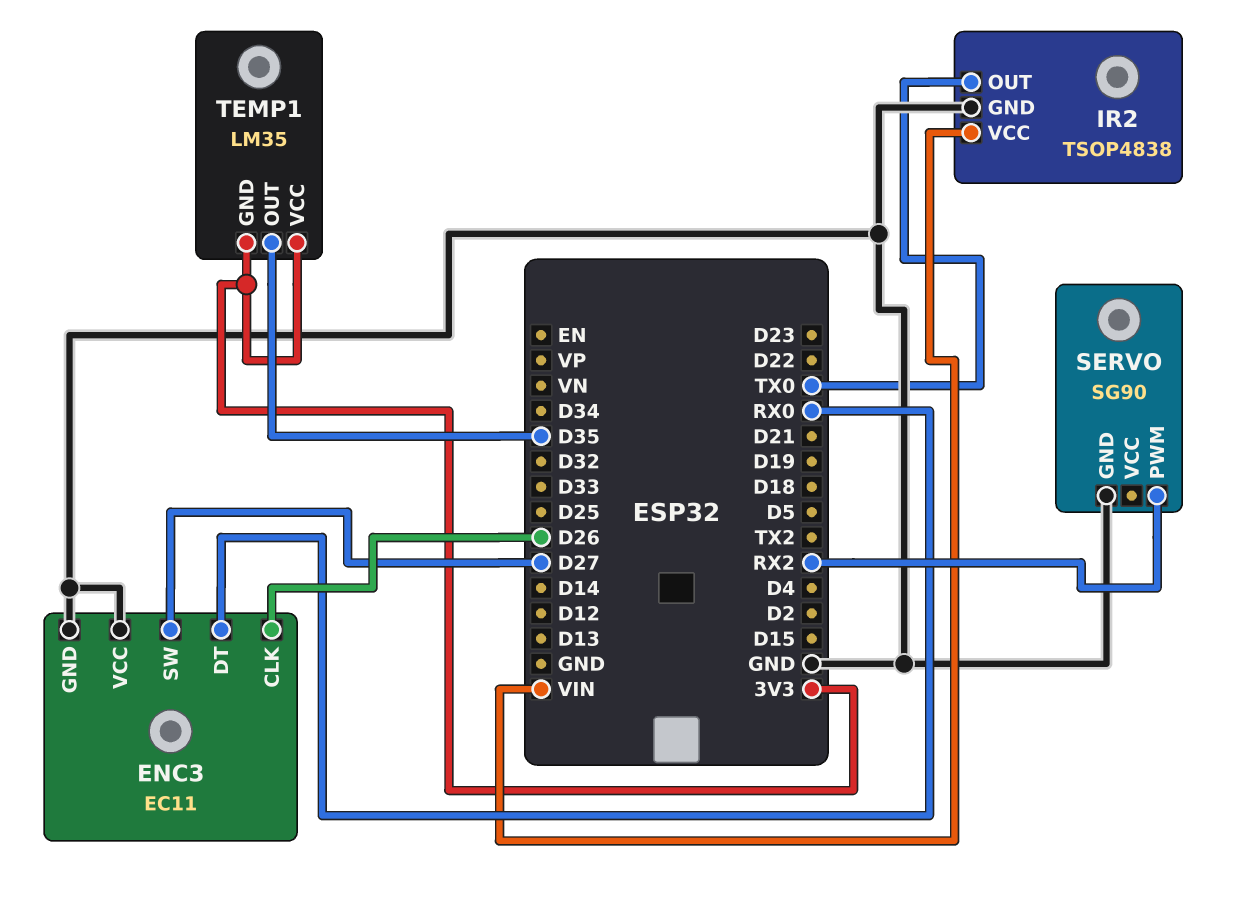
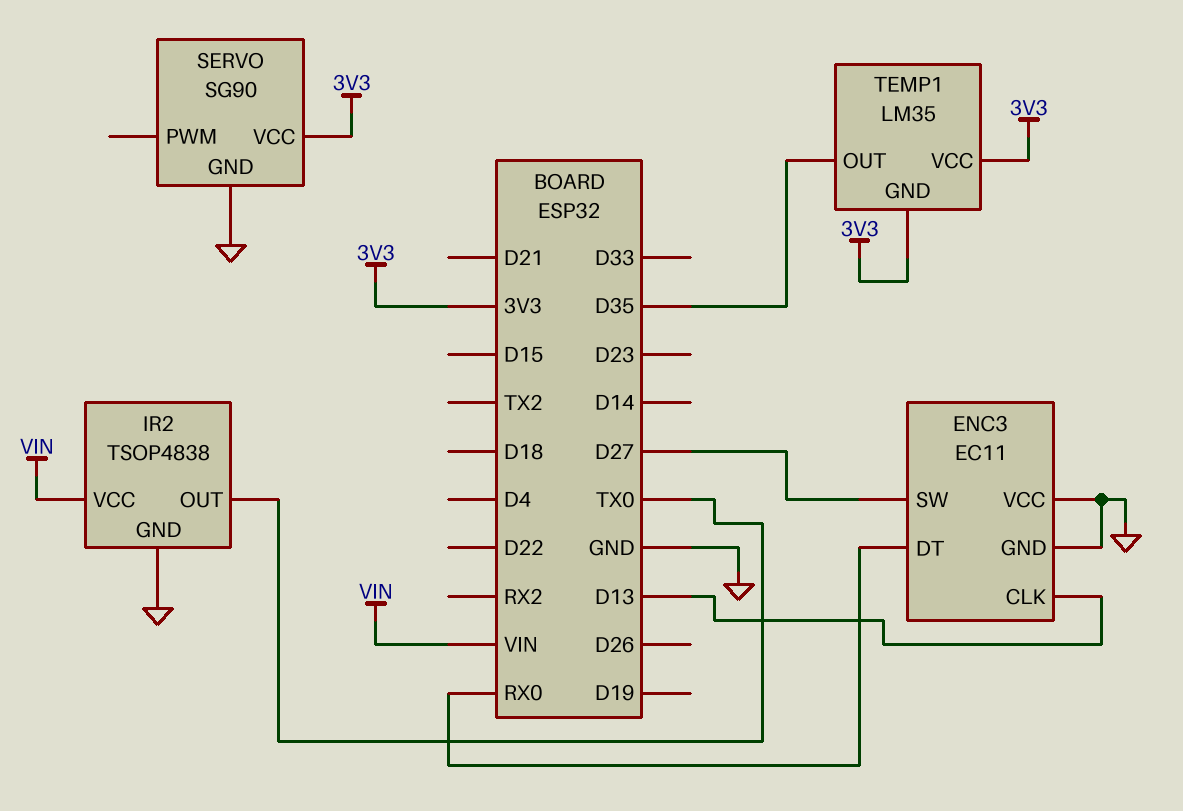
ENC3 pin CLK: D26 -> D13
SERVO pin PWM: RX2 -> none
SERVO pin VCC: none -> 3V3

